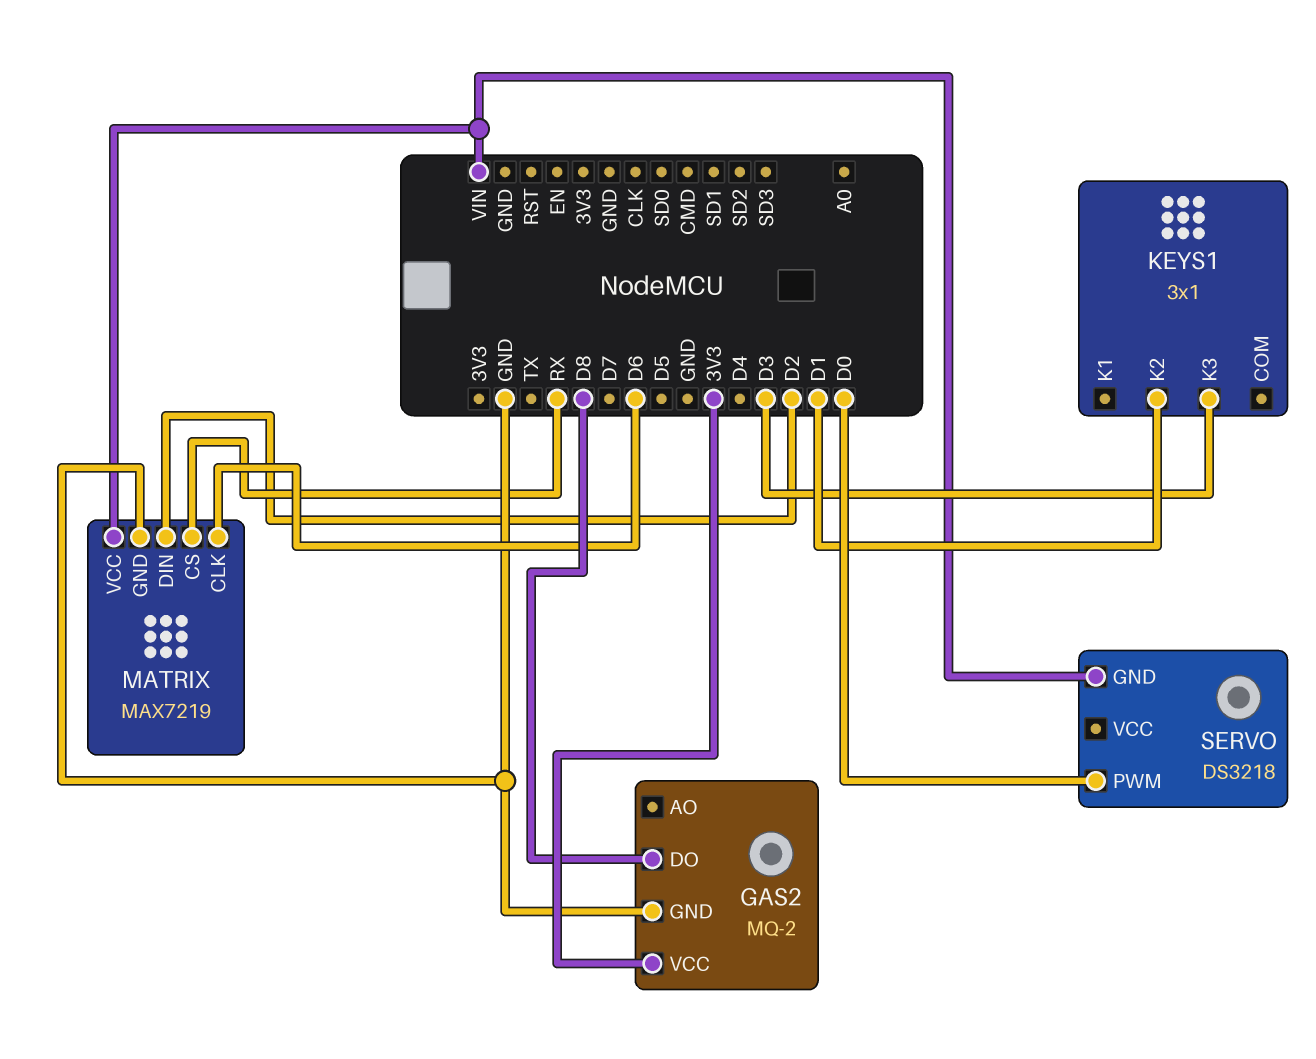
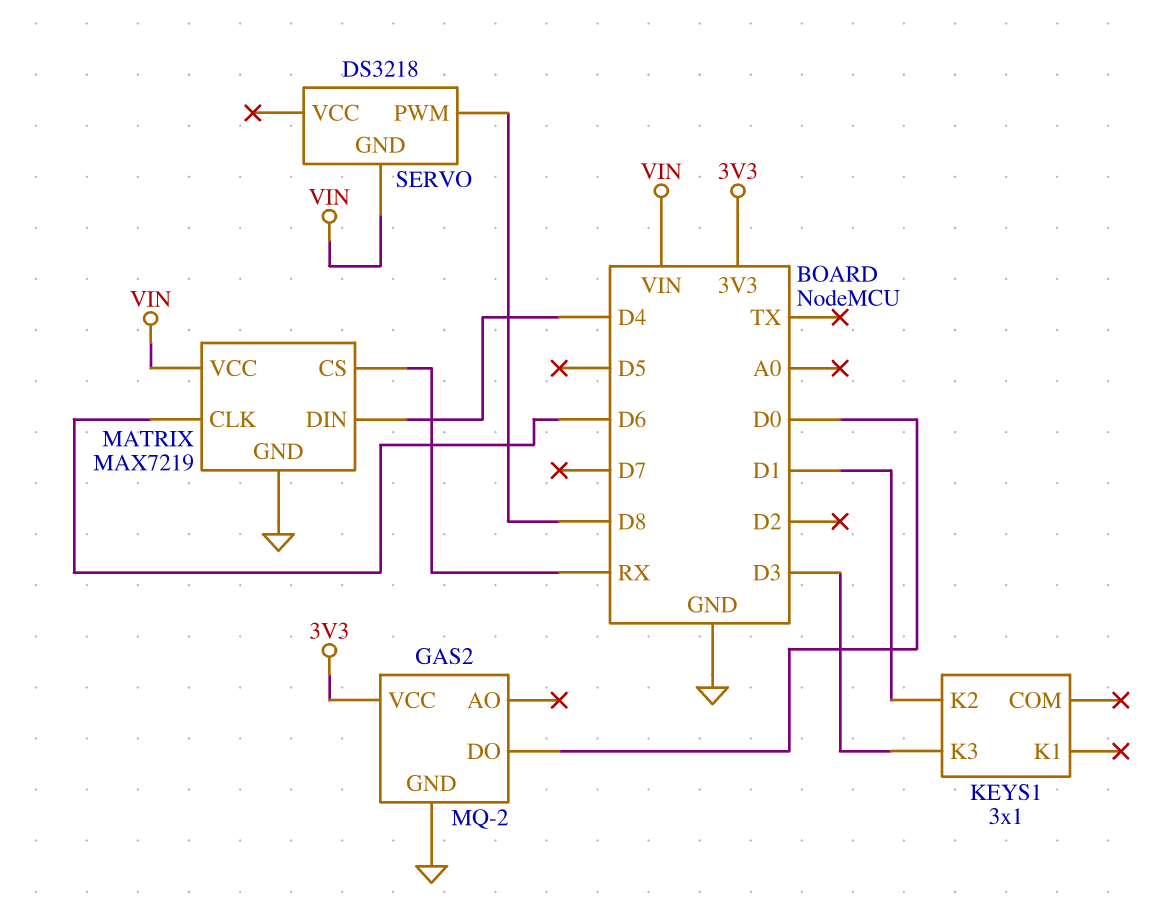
GAS2 pin DO: D8 -> D0
MATRIX pin DIN: D2 -> D4
SERVO pin PWM: D0 -> D8

